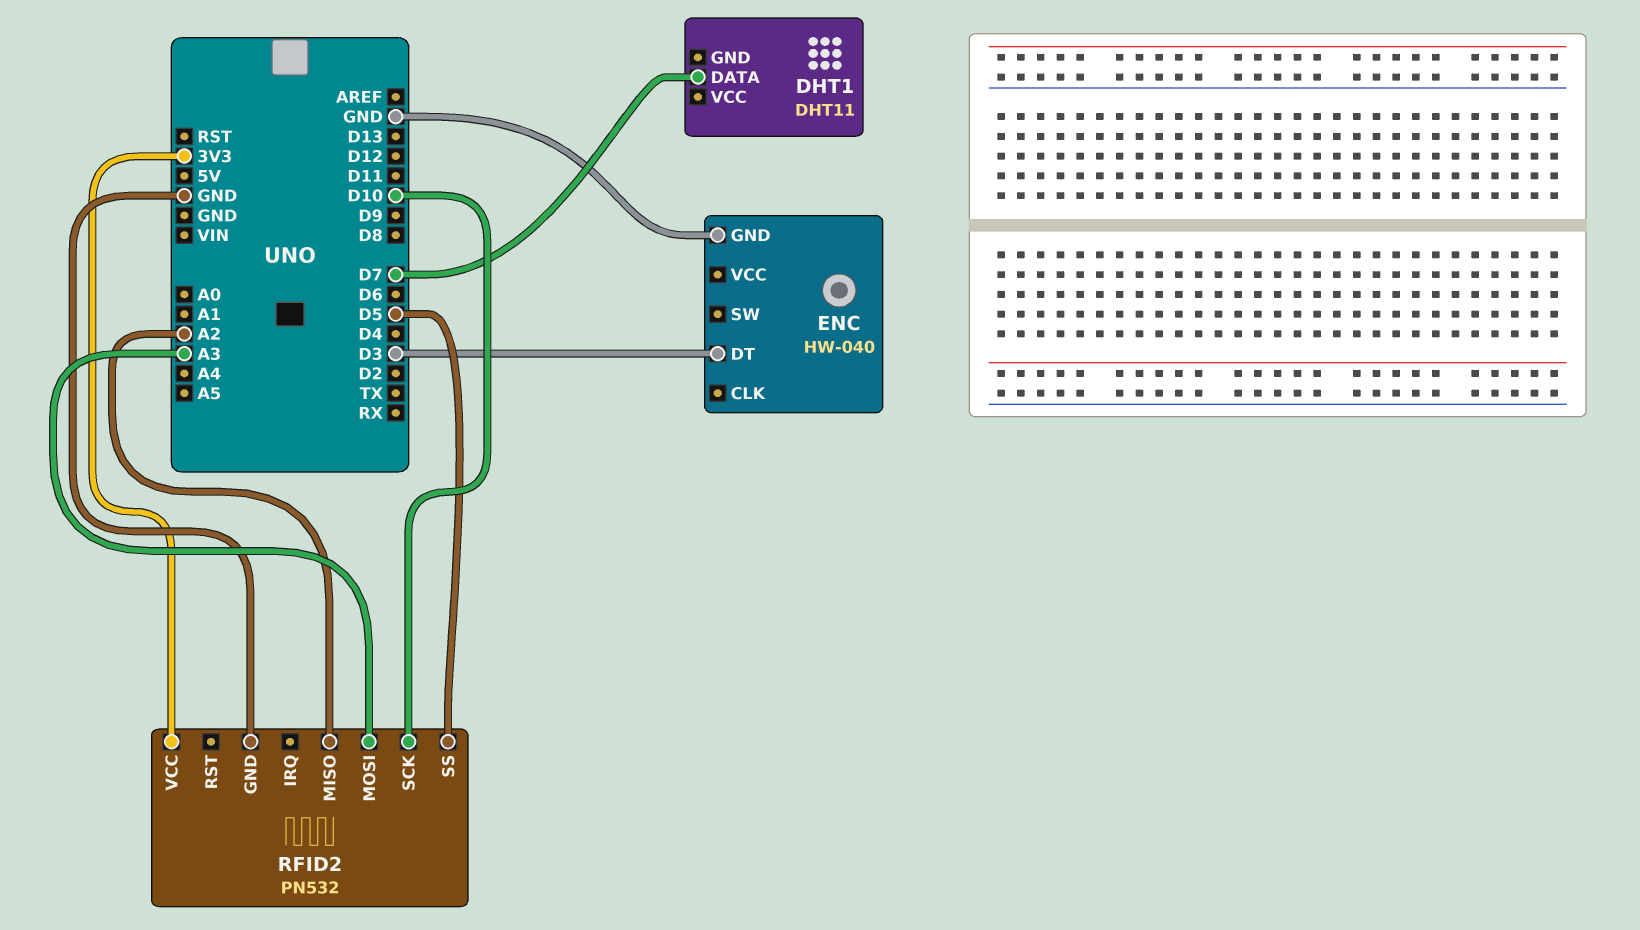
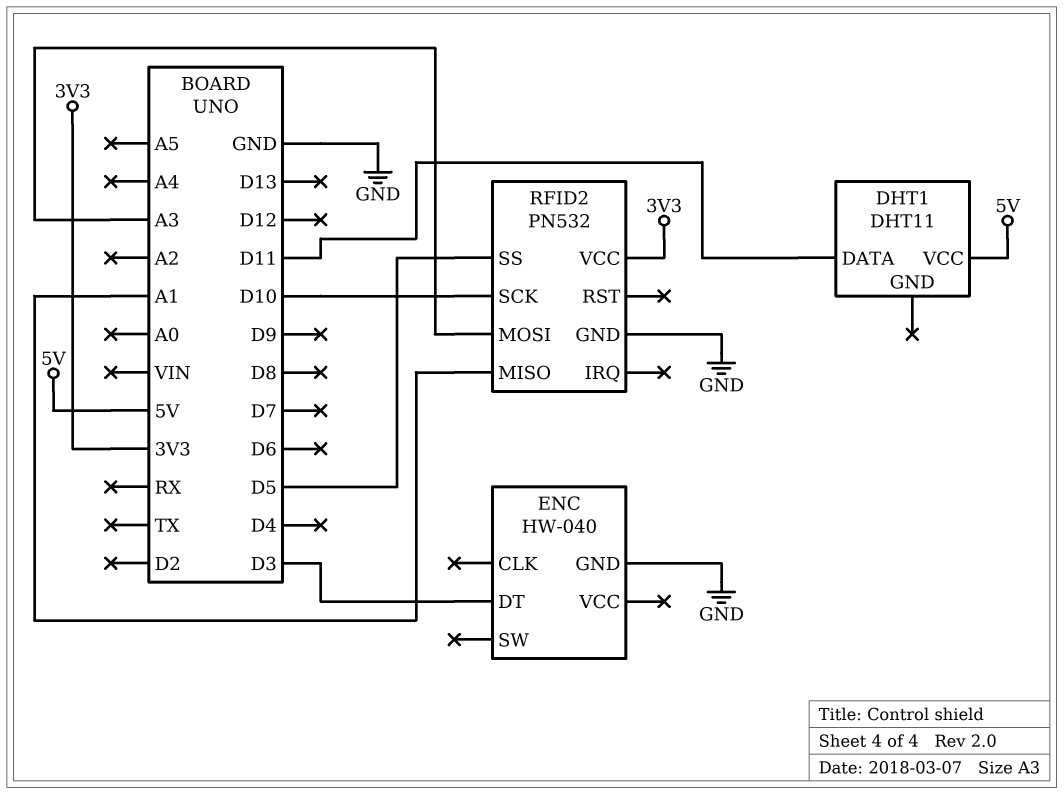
DHT1 pin DATA: D7 -> D11
DHT1 pin VCC: none -> 5V
RFID2 pin MISO: A2 -> A1

